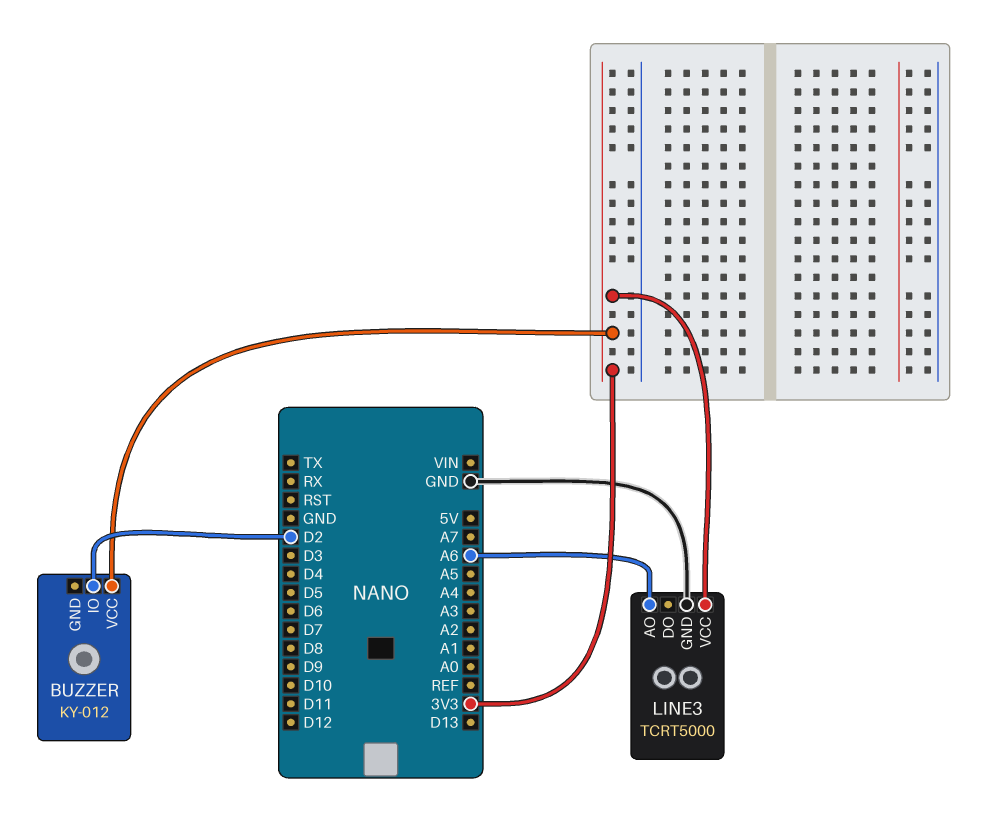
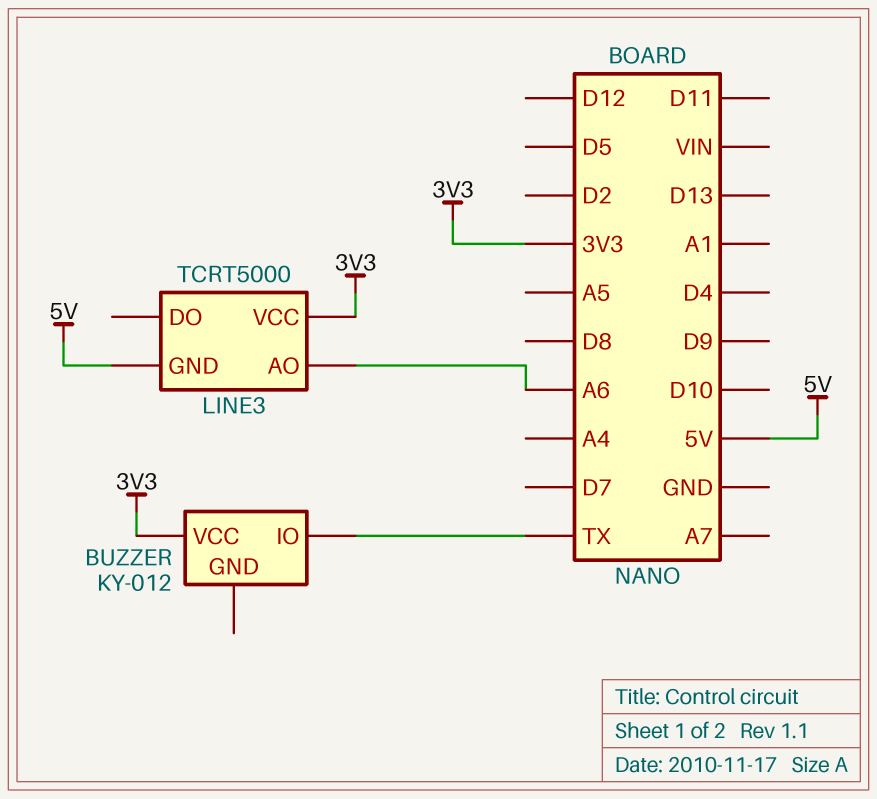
BUZZER pin IO: D2 -> TX
LINE3 pin GND: GND -> 5V

